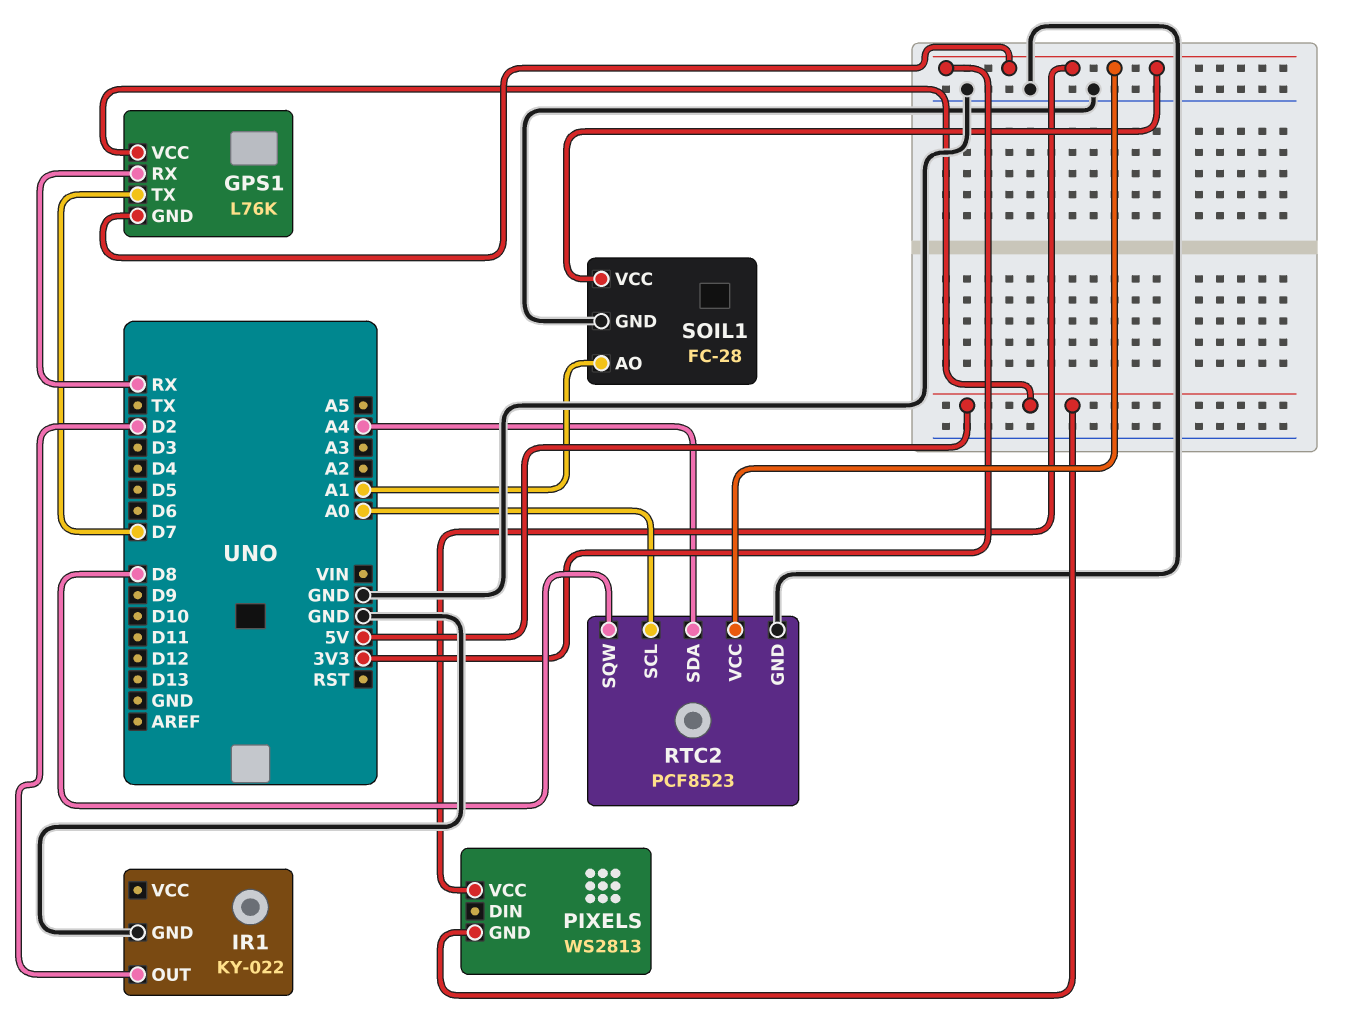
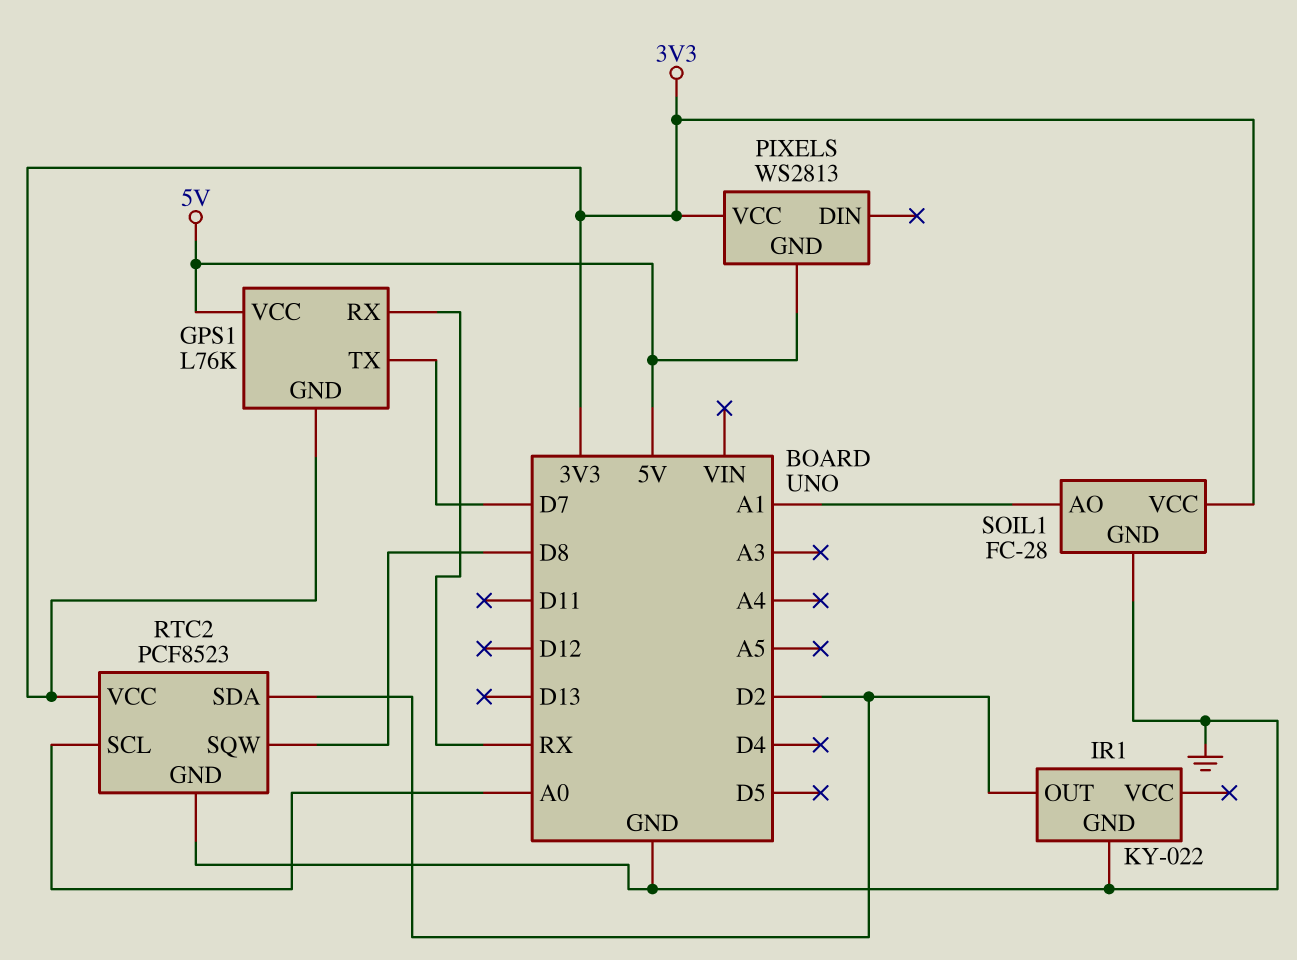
RTC2 pin SDA: A4 -> D2

